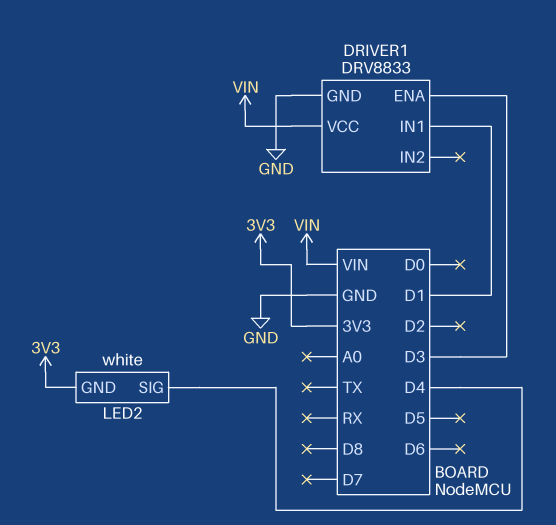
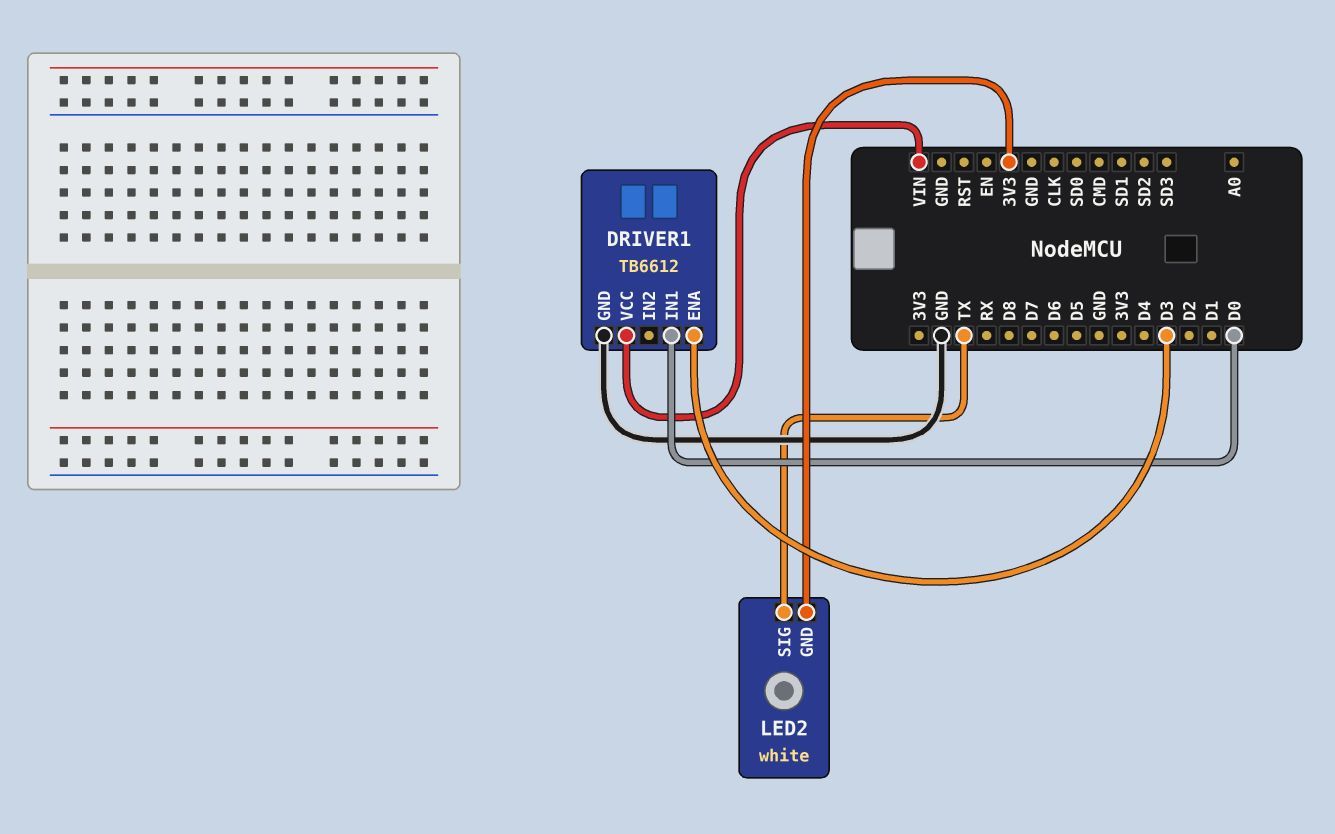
DRIVER1: DRV8833 -> TB6612
DRIVER1 pin IN1: D1 -> D0
LED2 pin SIG: D4 -> TX

